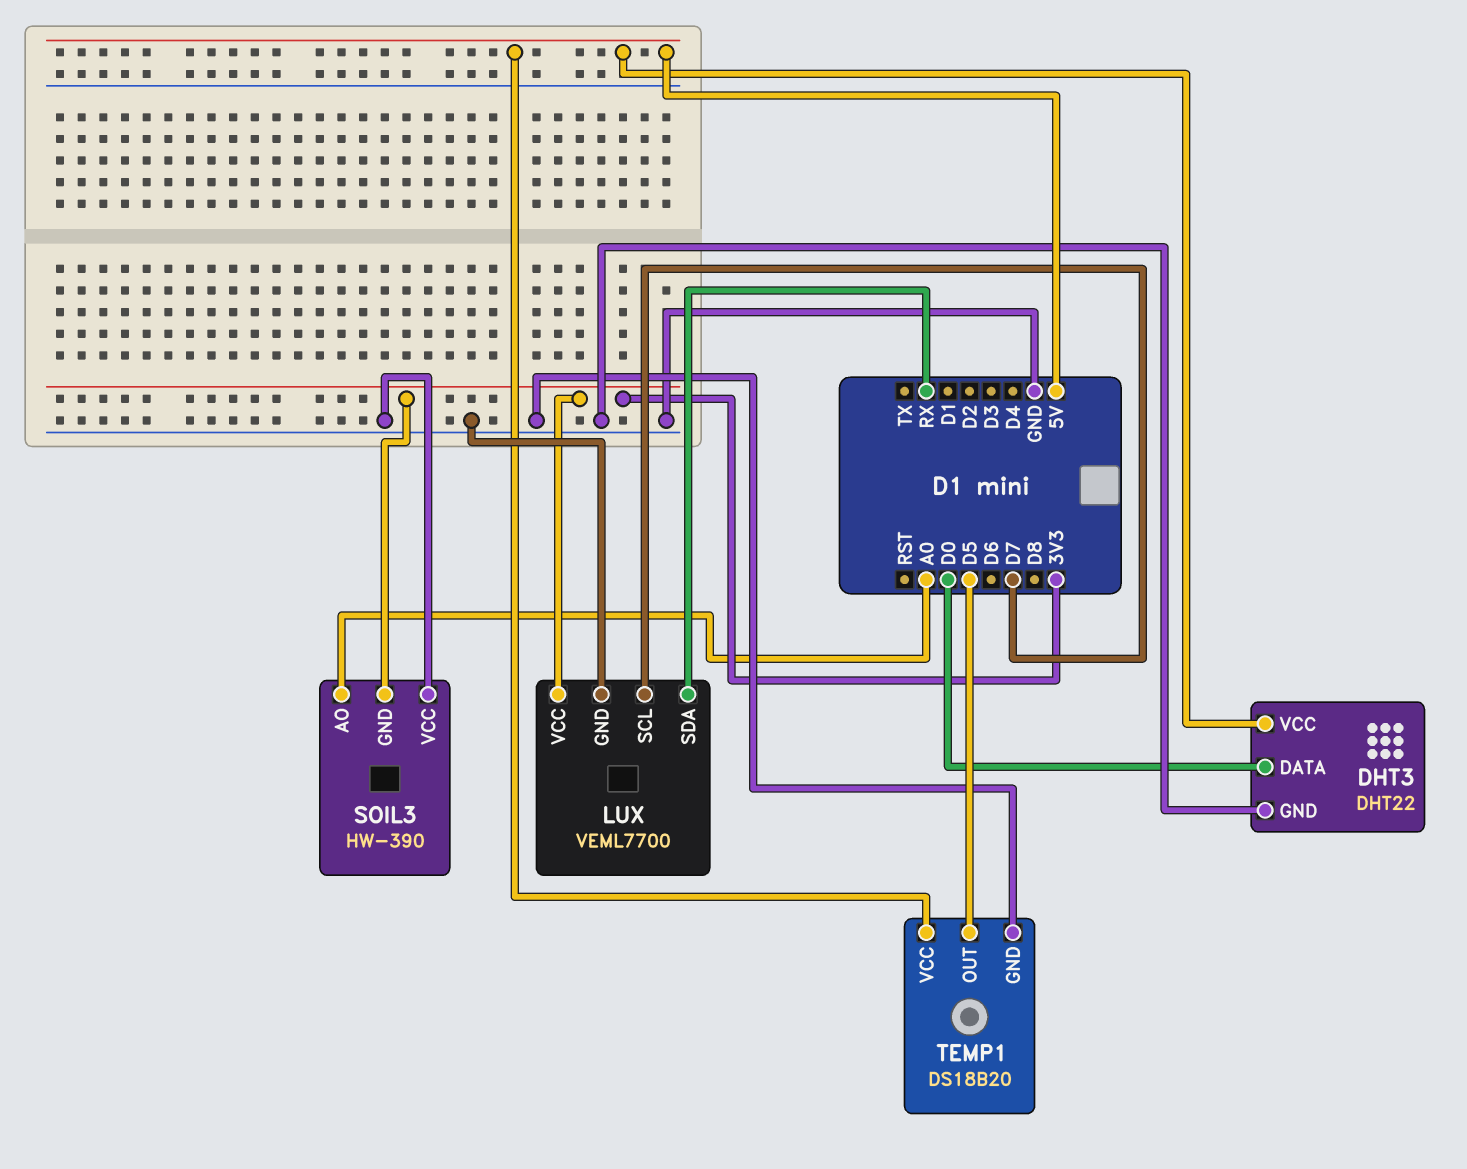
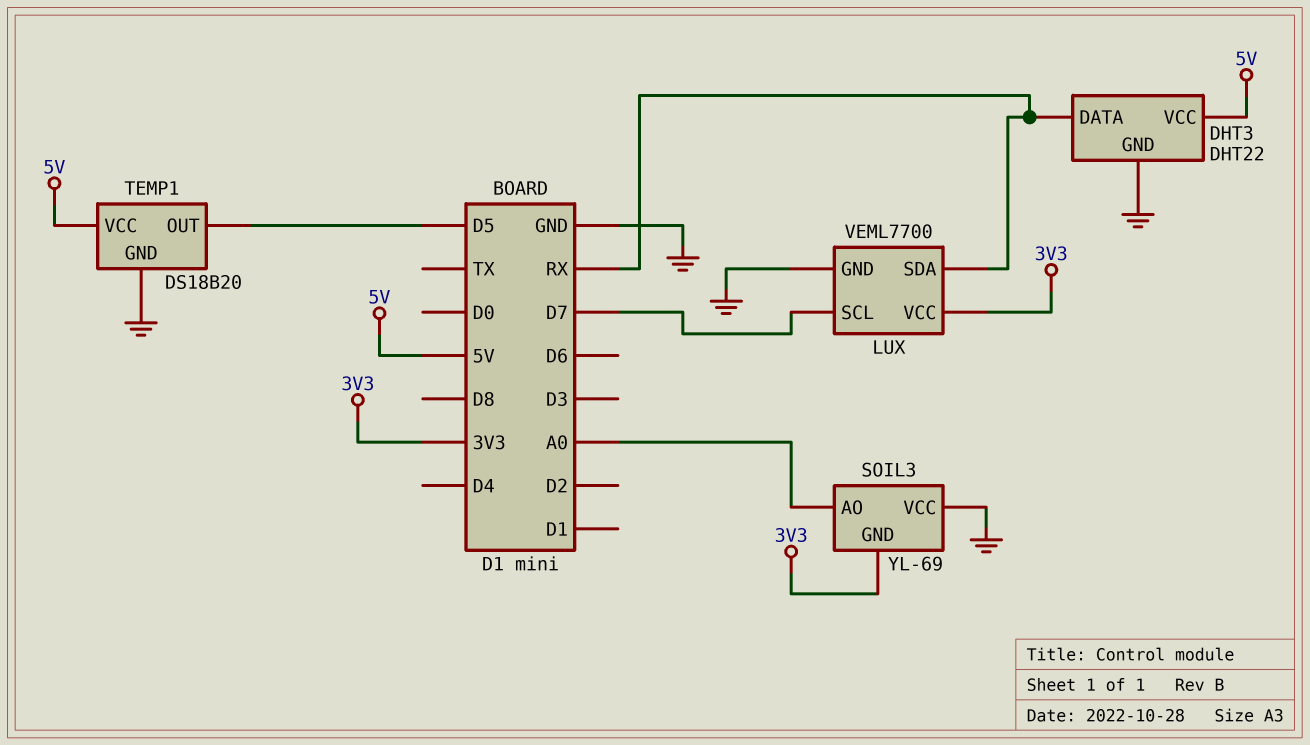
DHT3 pin DATA: D0 -> RX
SOIL3: HW-390 -> YL-69

